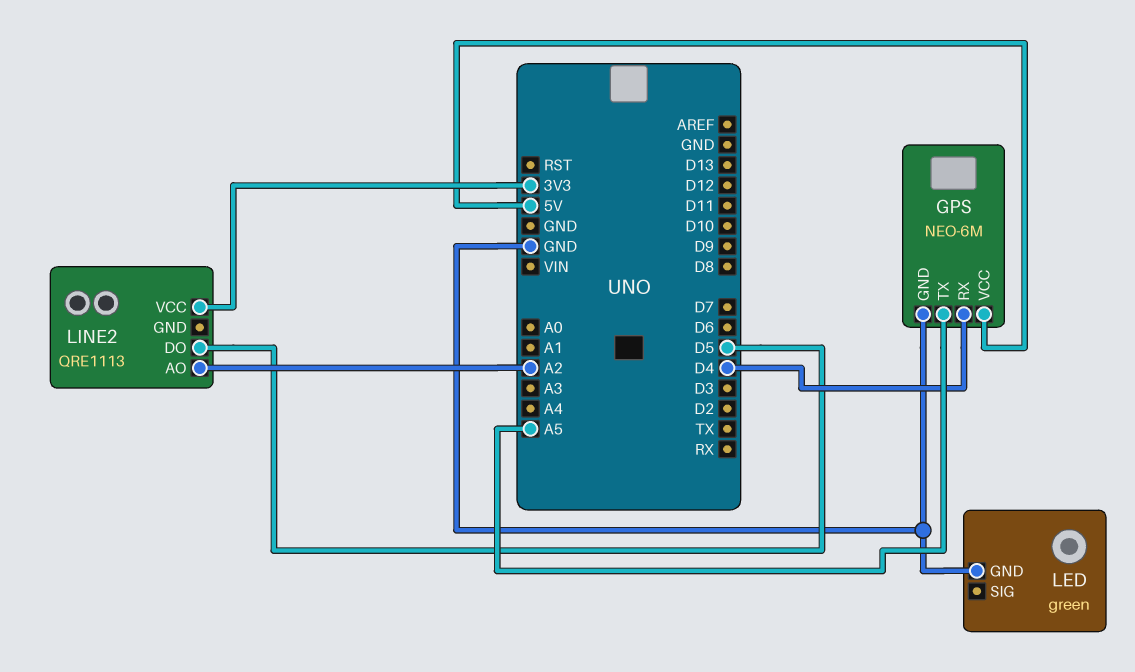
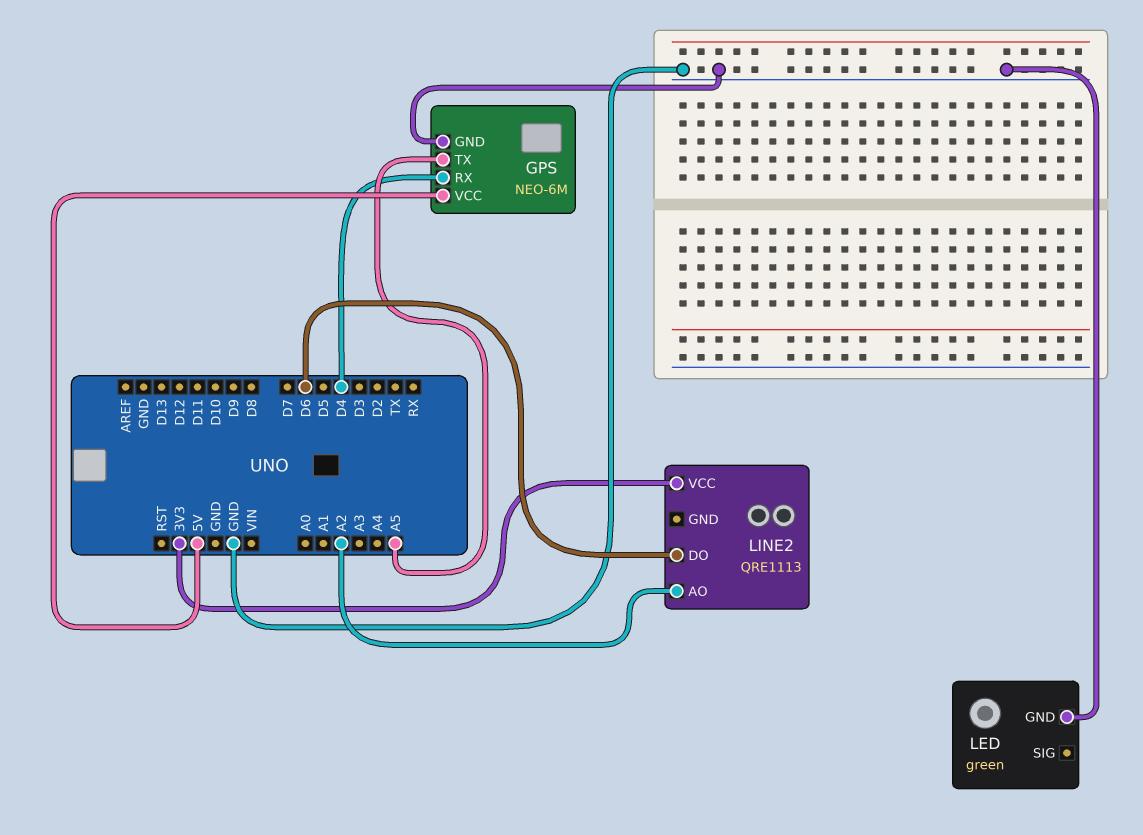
LINE2 pin DO: D5 -> D6

